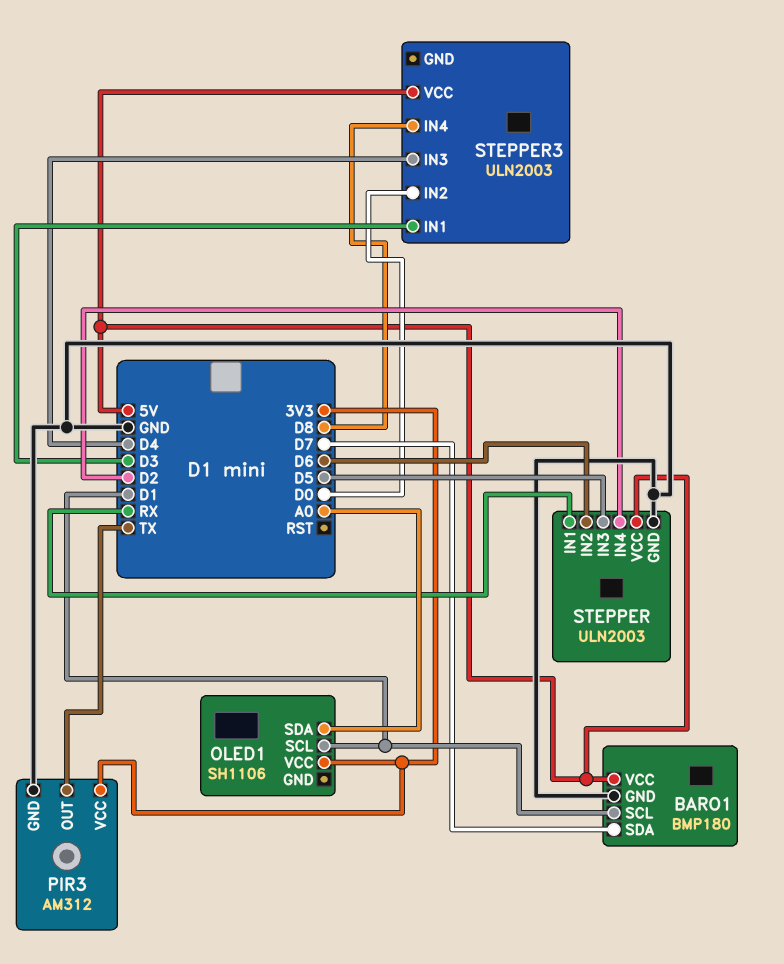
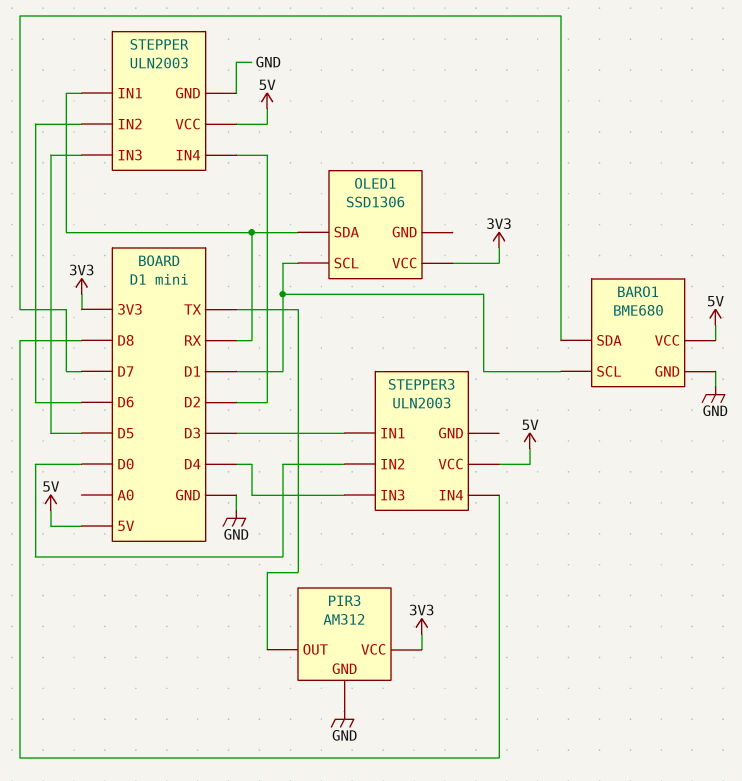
BARO1: BMP180 -> BME680
OLED1: SH1106 -> SSD1306
OLED1 pin SDA: A0 -> RX

